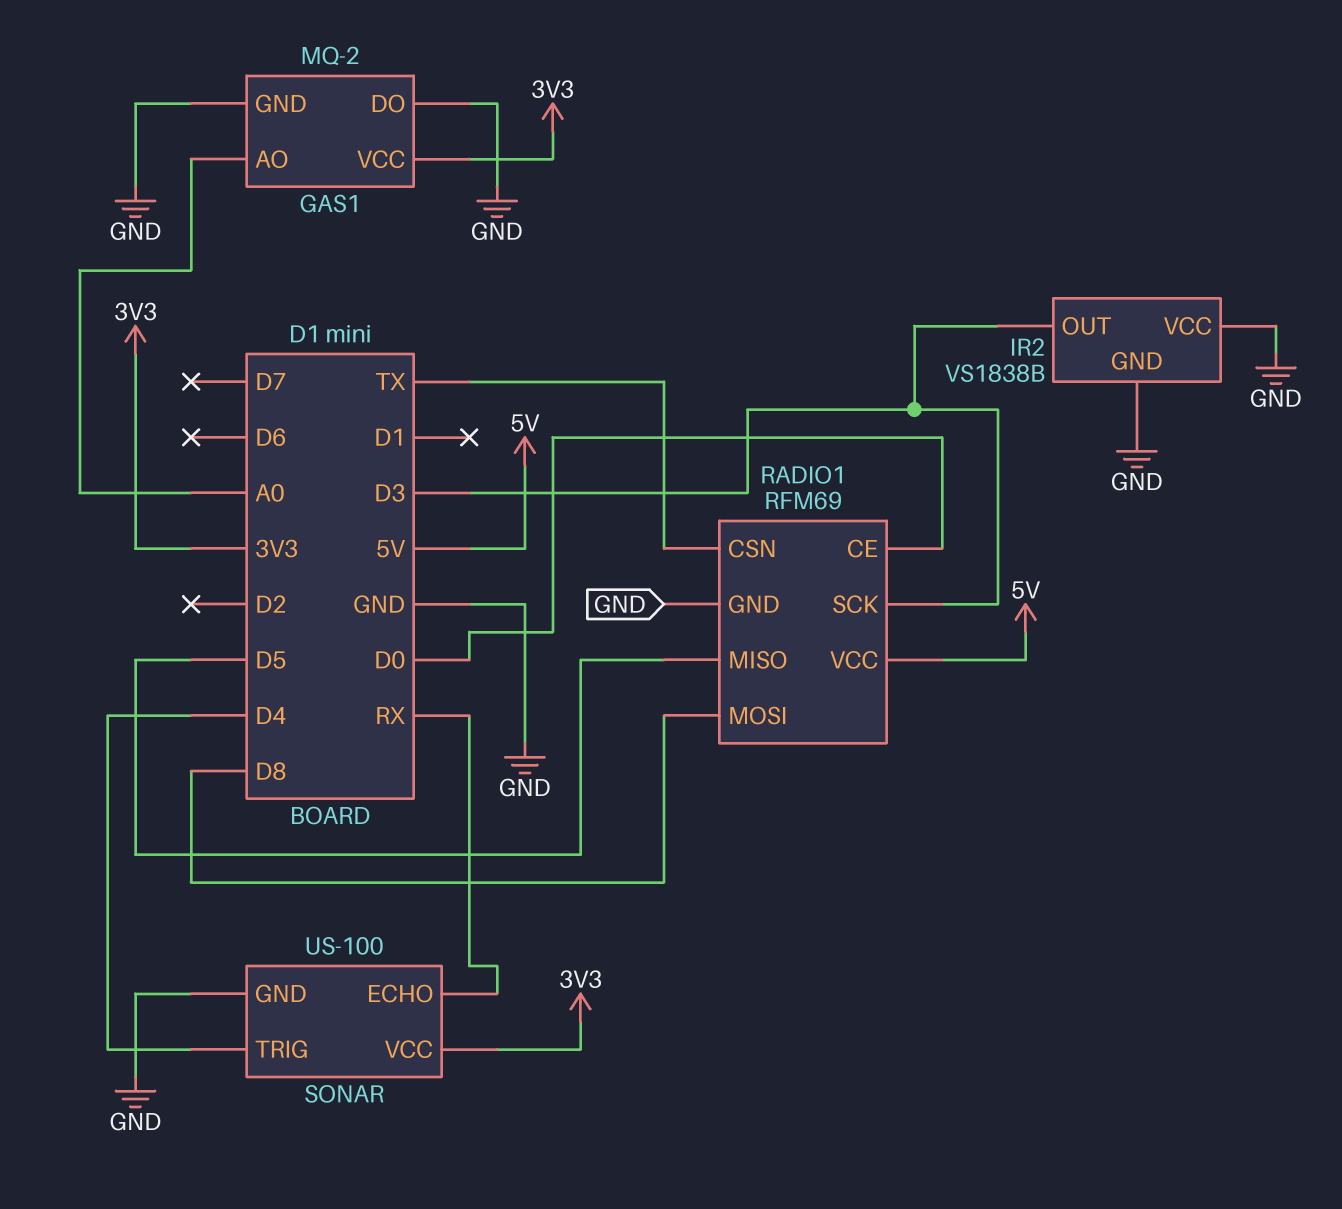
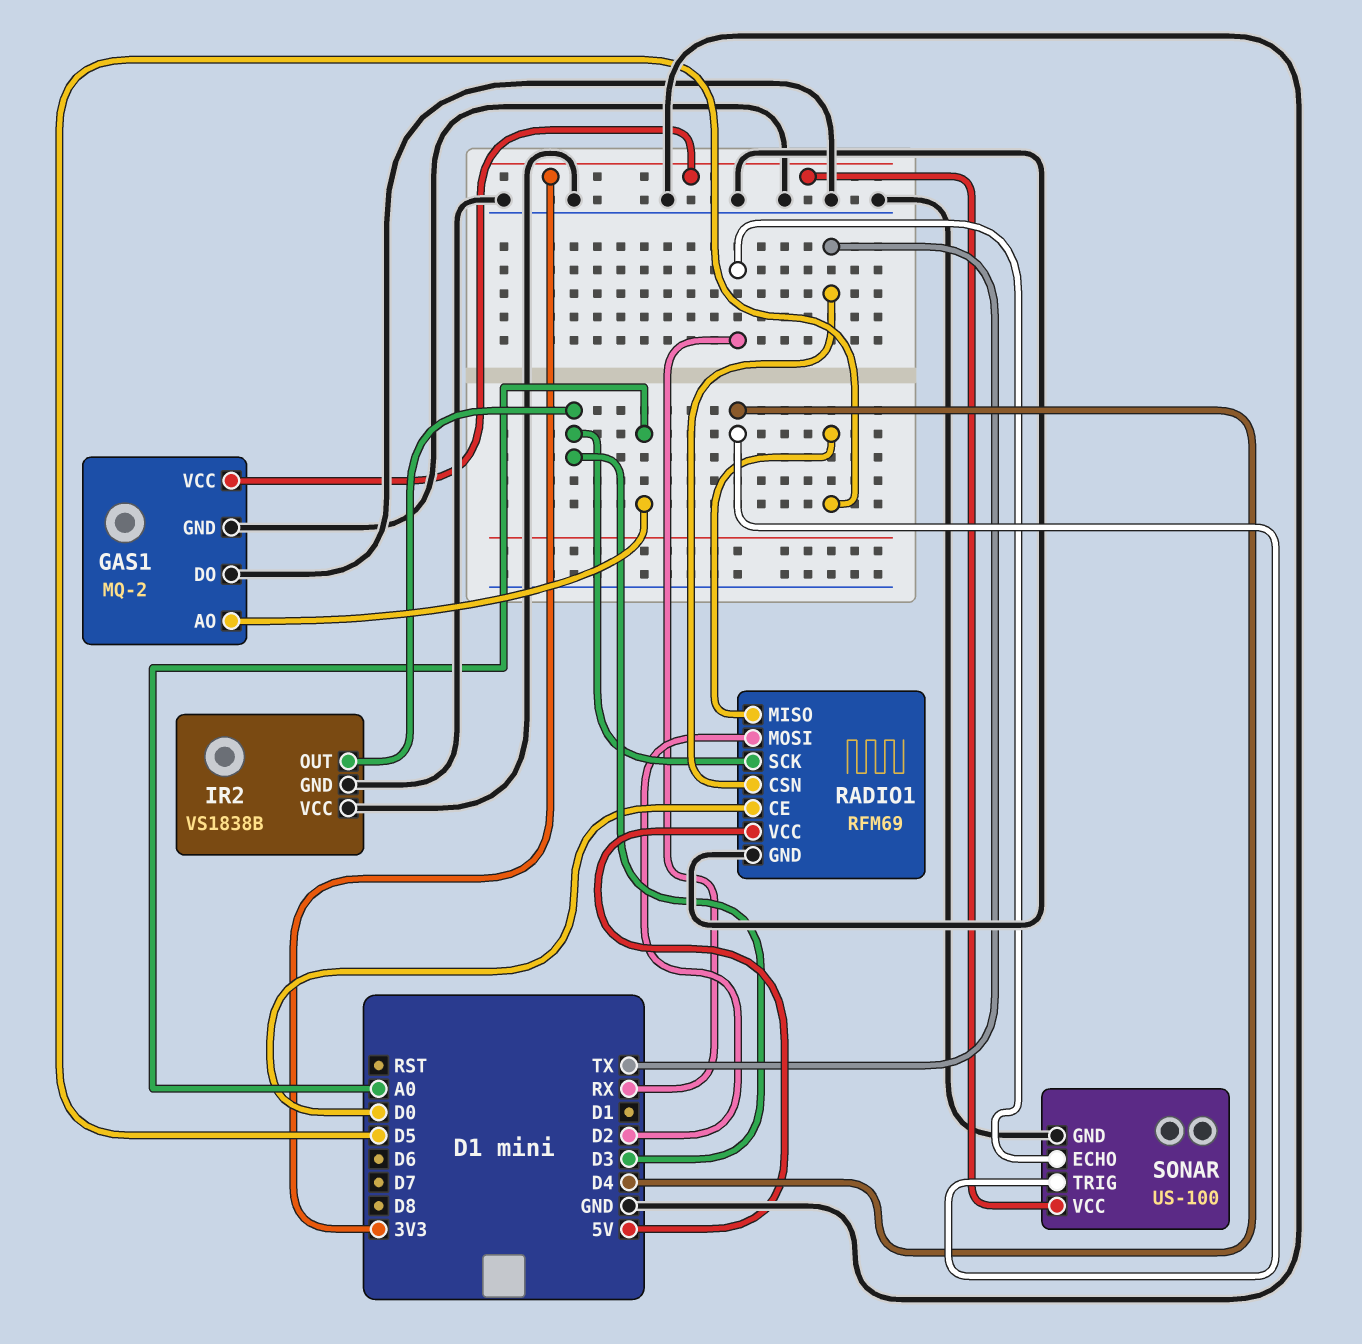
RADIO1 pin MOSI: D8 -> D2

